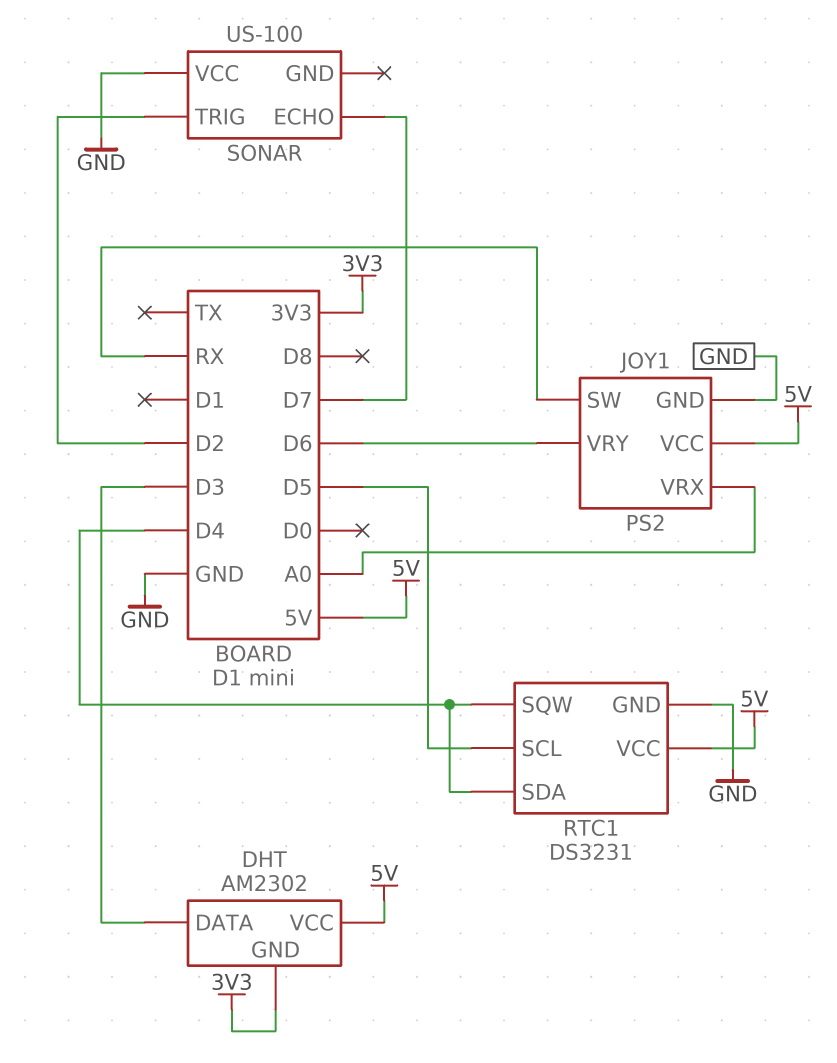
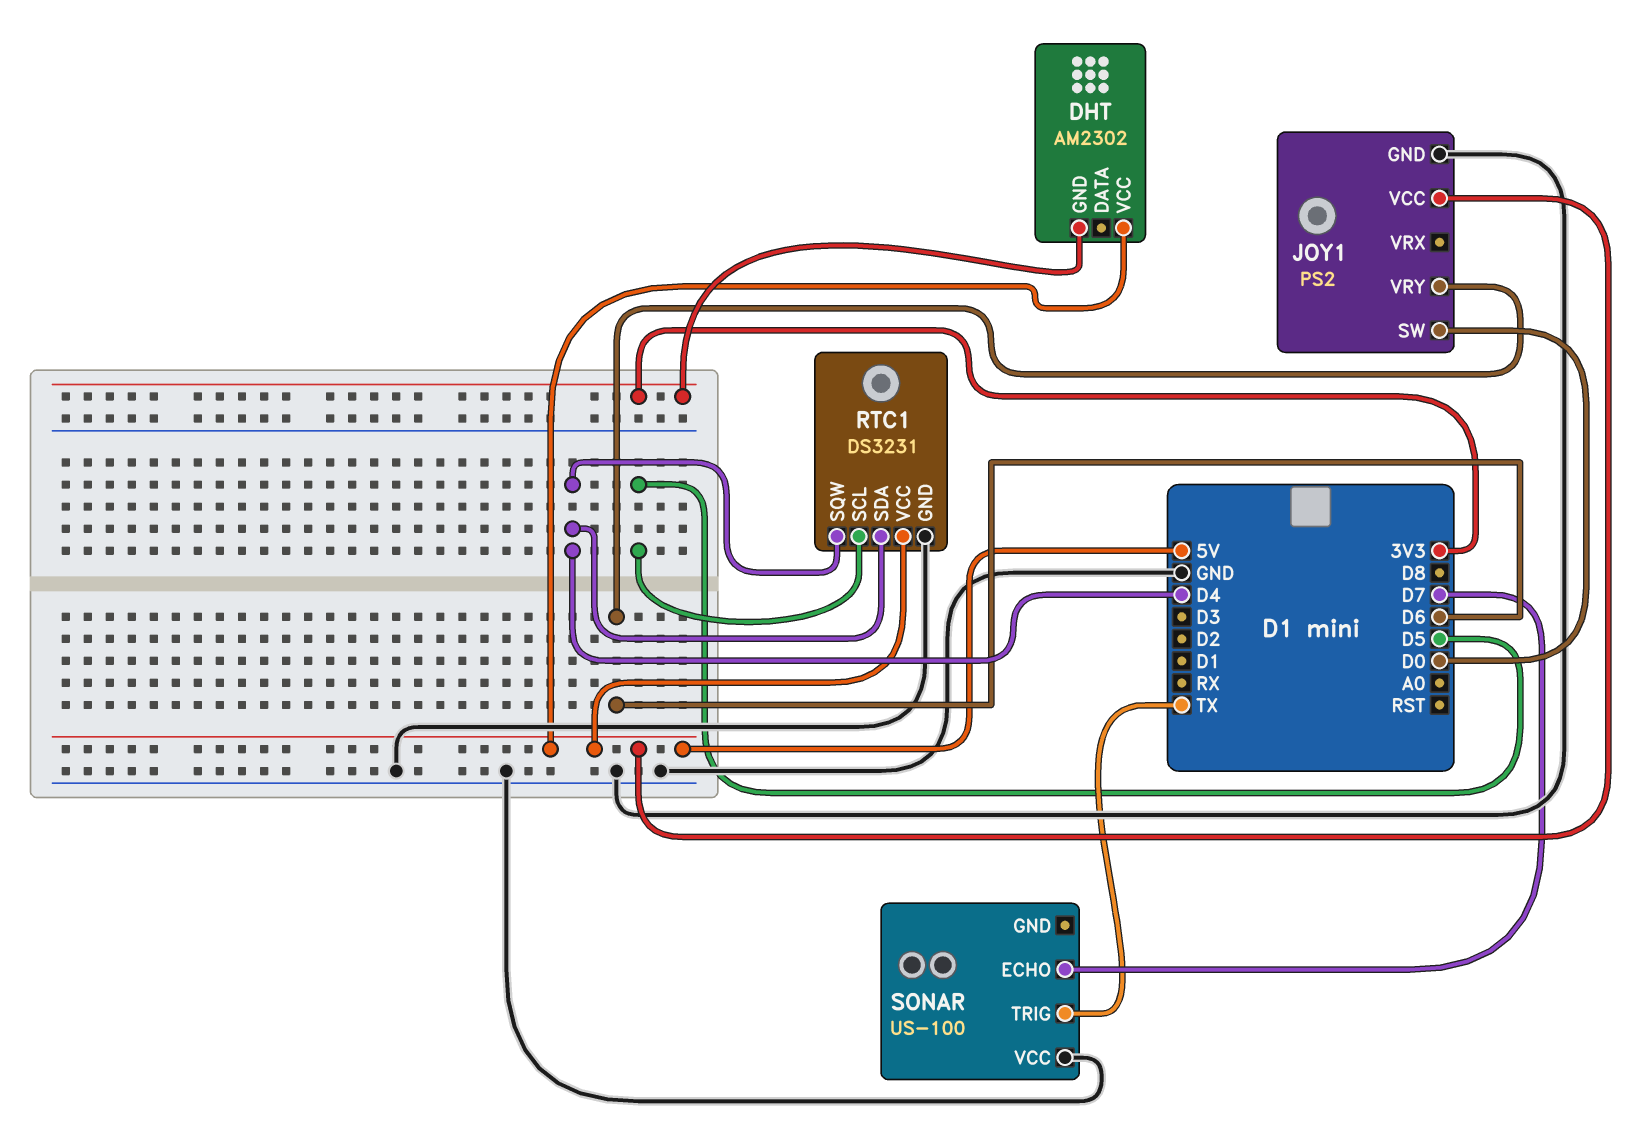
DHT pin DATA: D3 -> none
JOY1 pin SW: RX -> D0
JOY1 pin VRX: A0 -> none
SONAR pin TRIG: D2 -> TX

